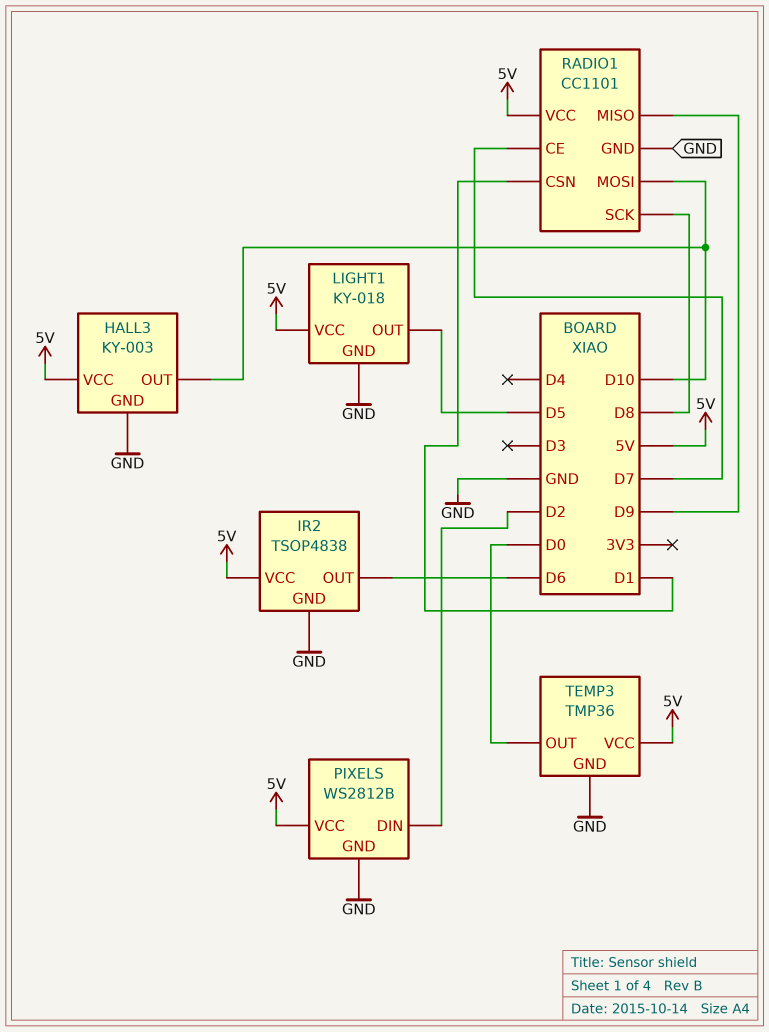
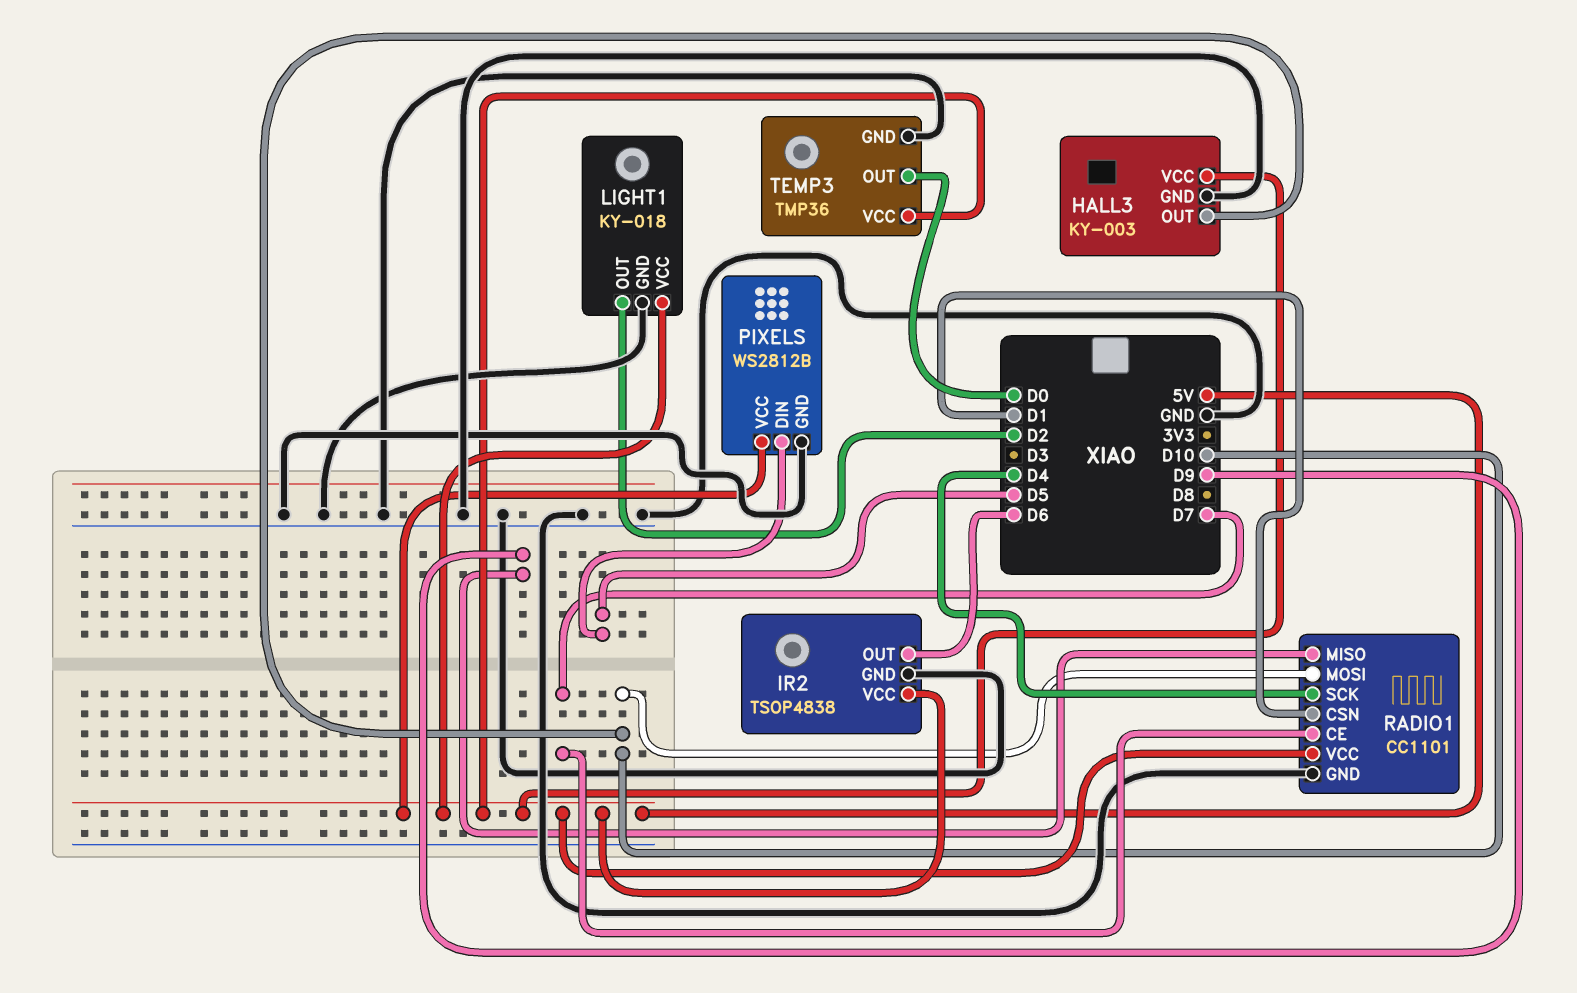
LIGHT1 pin OUT: D5 -> D2
PIXELS pin DIN: D2 -> D5
RADIO1 pin SCK: D8 -> D4

